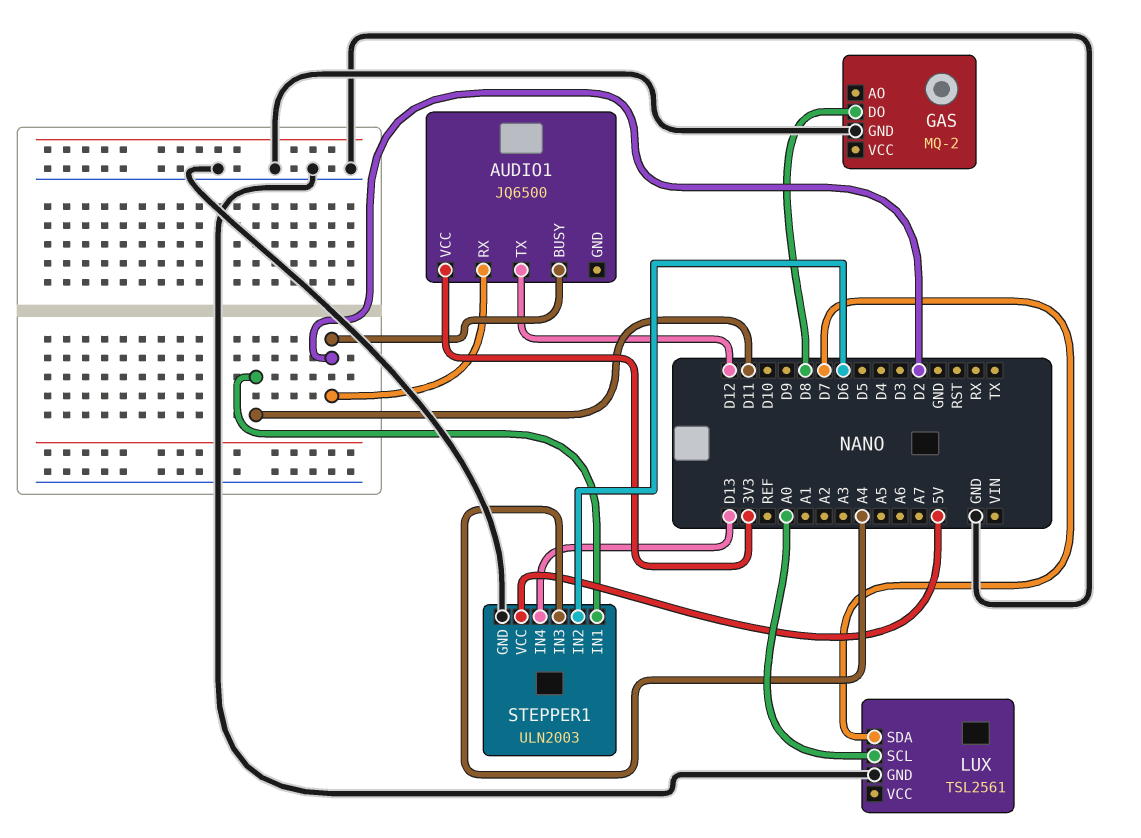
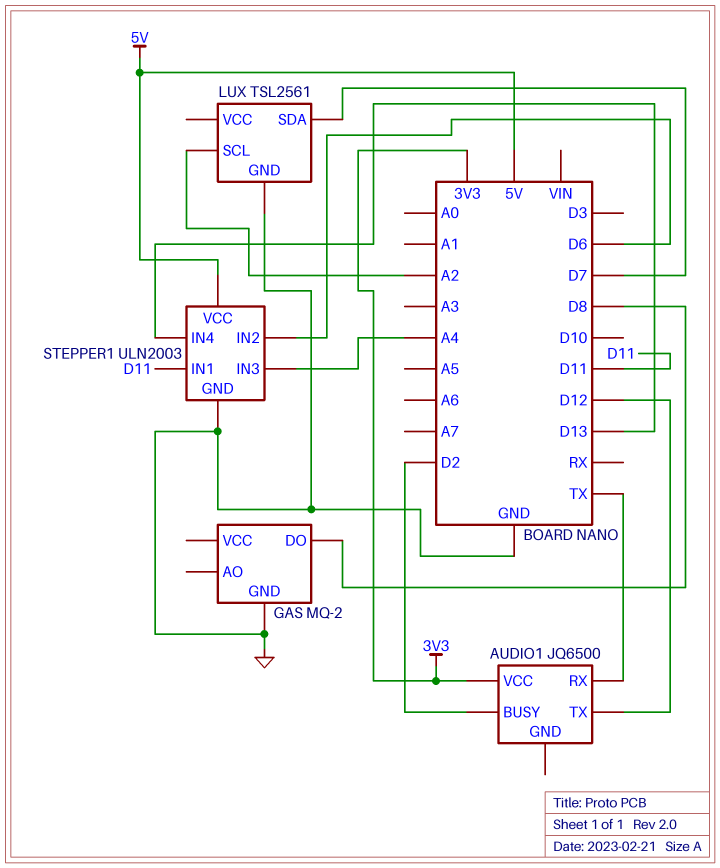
AUDIO1 pin RX: D2 -> TX
LUX pin SCL: A0 -> A2

